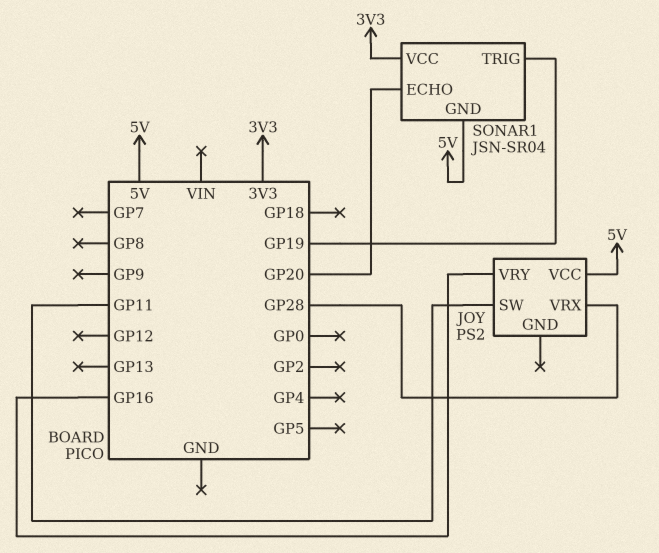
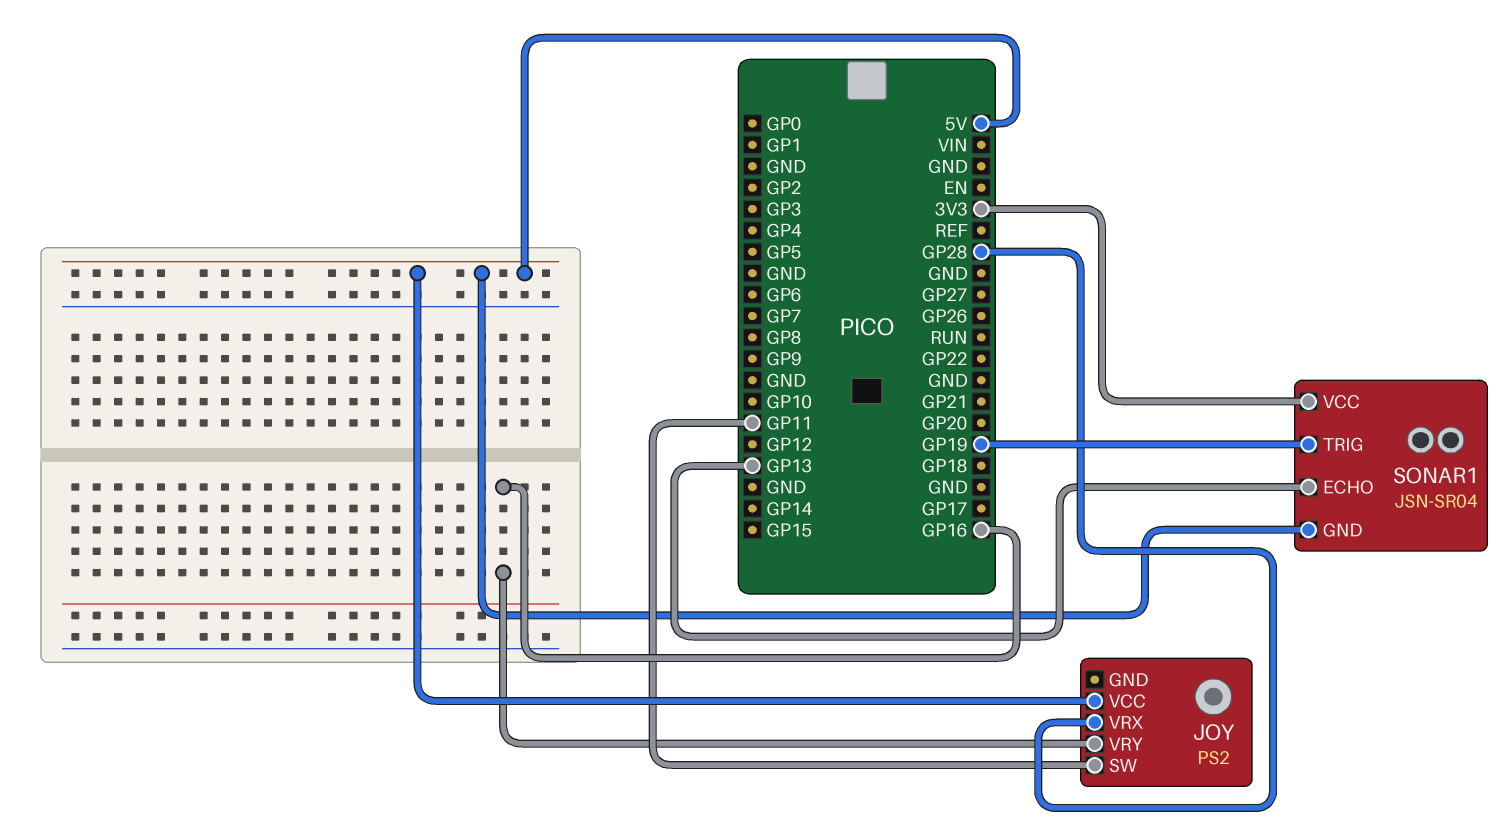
SONAR1 pin ECHO: GP20 -> GP13

